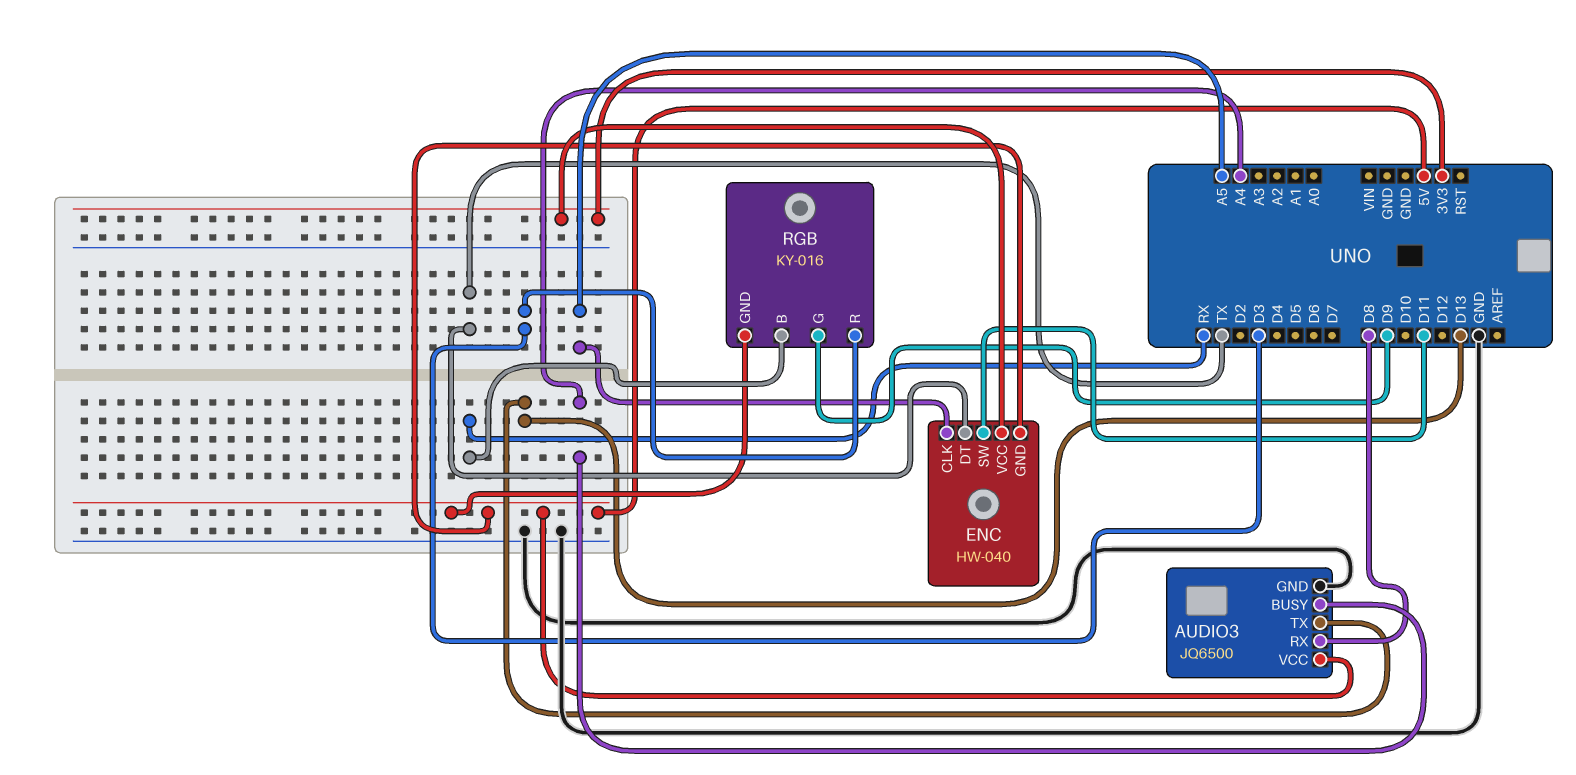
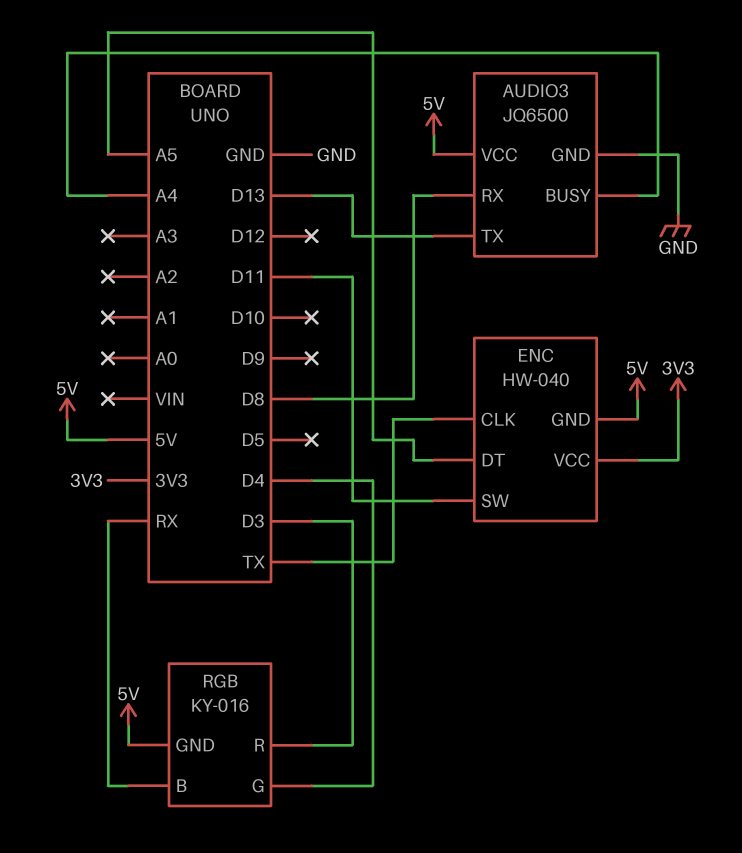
ENC pin CLK: A5 -> TX
ENC pin DT: TX -> A5
RGB pin G: D9 -> D4

